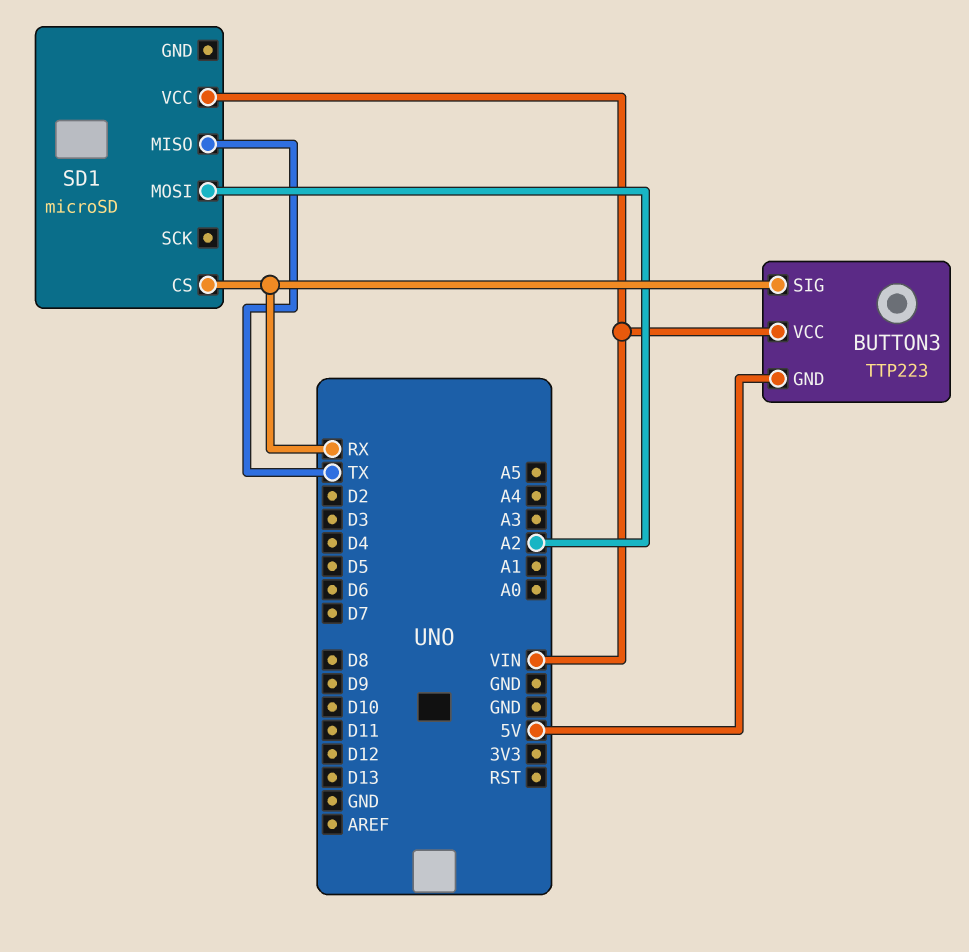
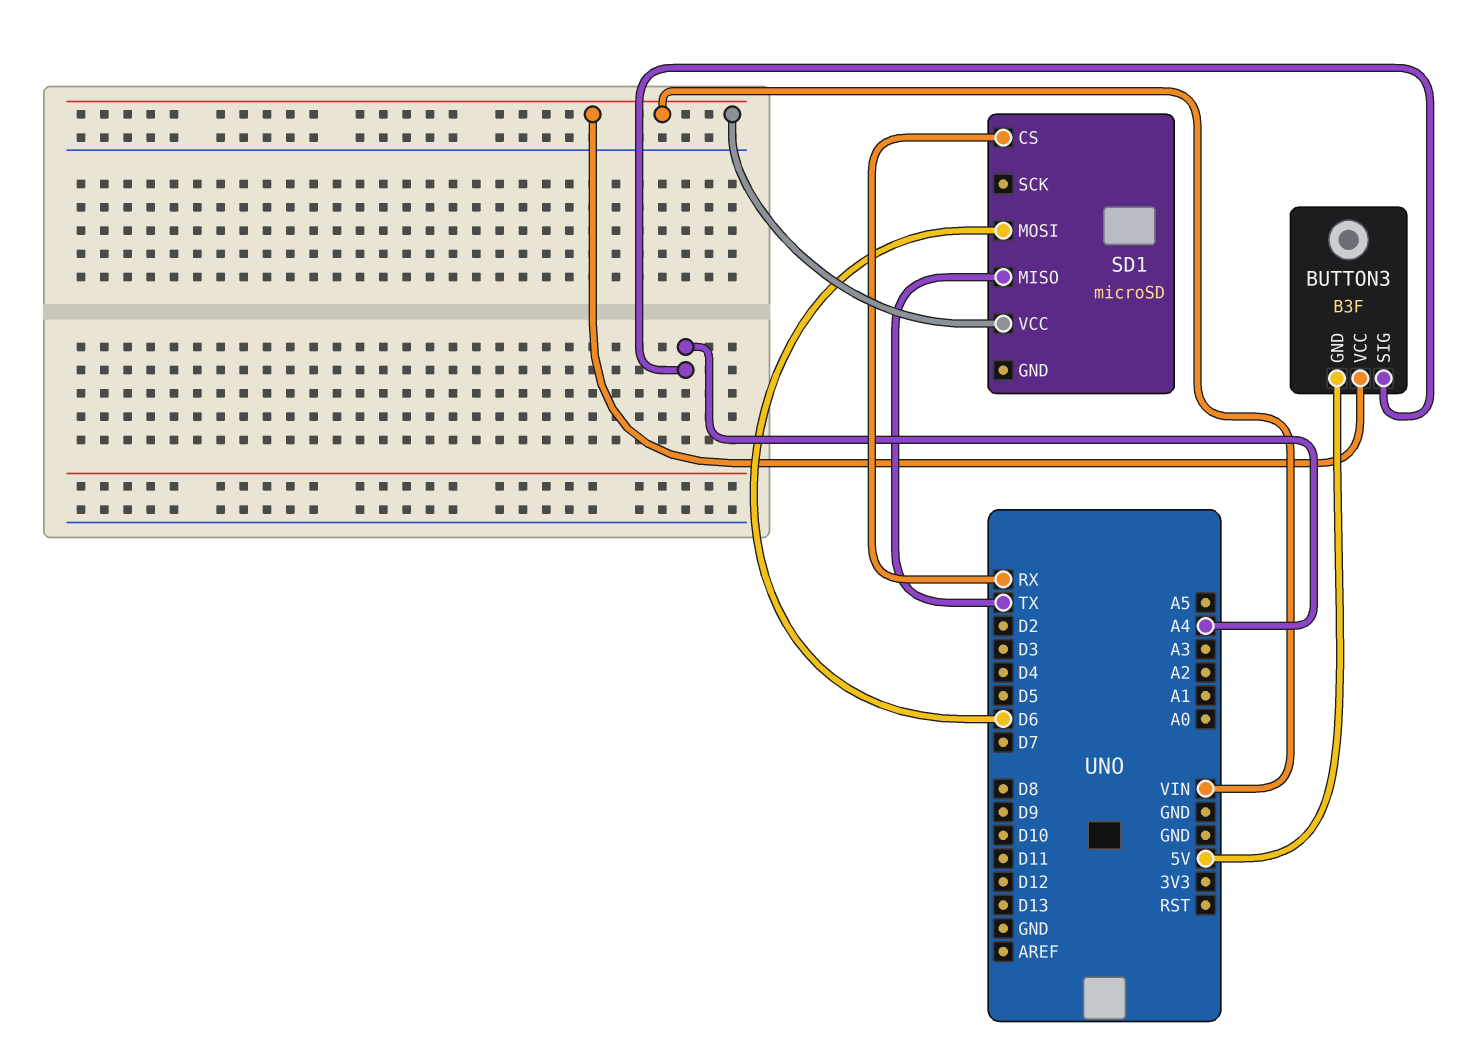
BUTTON3: TTP223 -> B3F
BUTTON3 pin SIG: RX -> A4
SD1 pin MOSI: A2 -> D6

